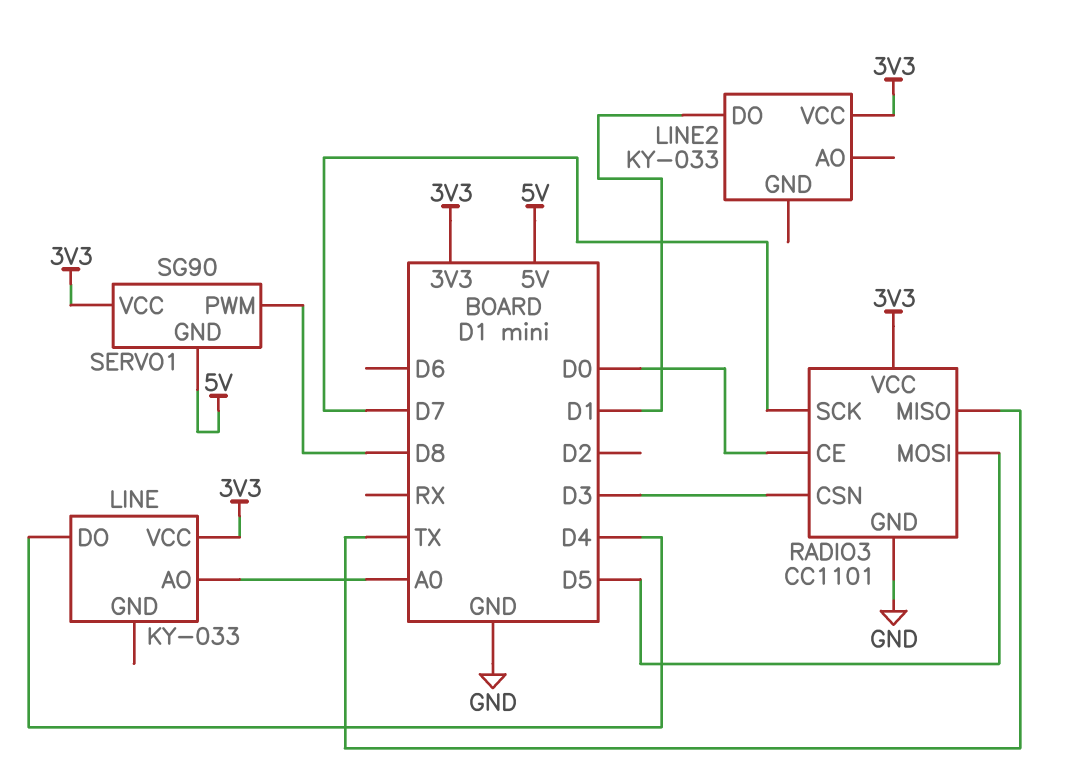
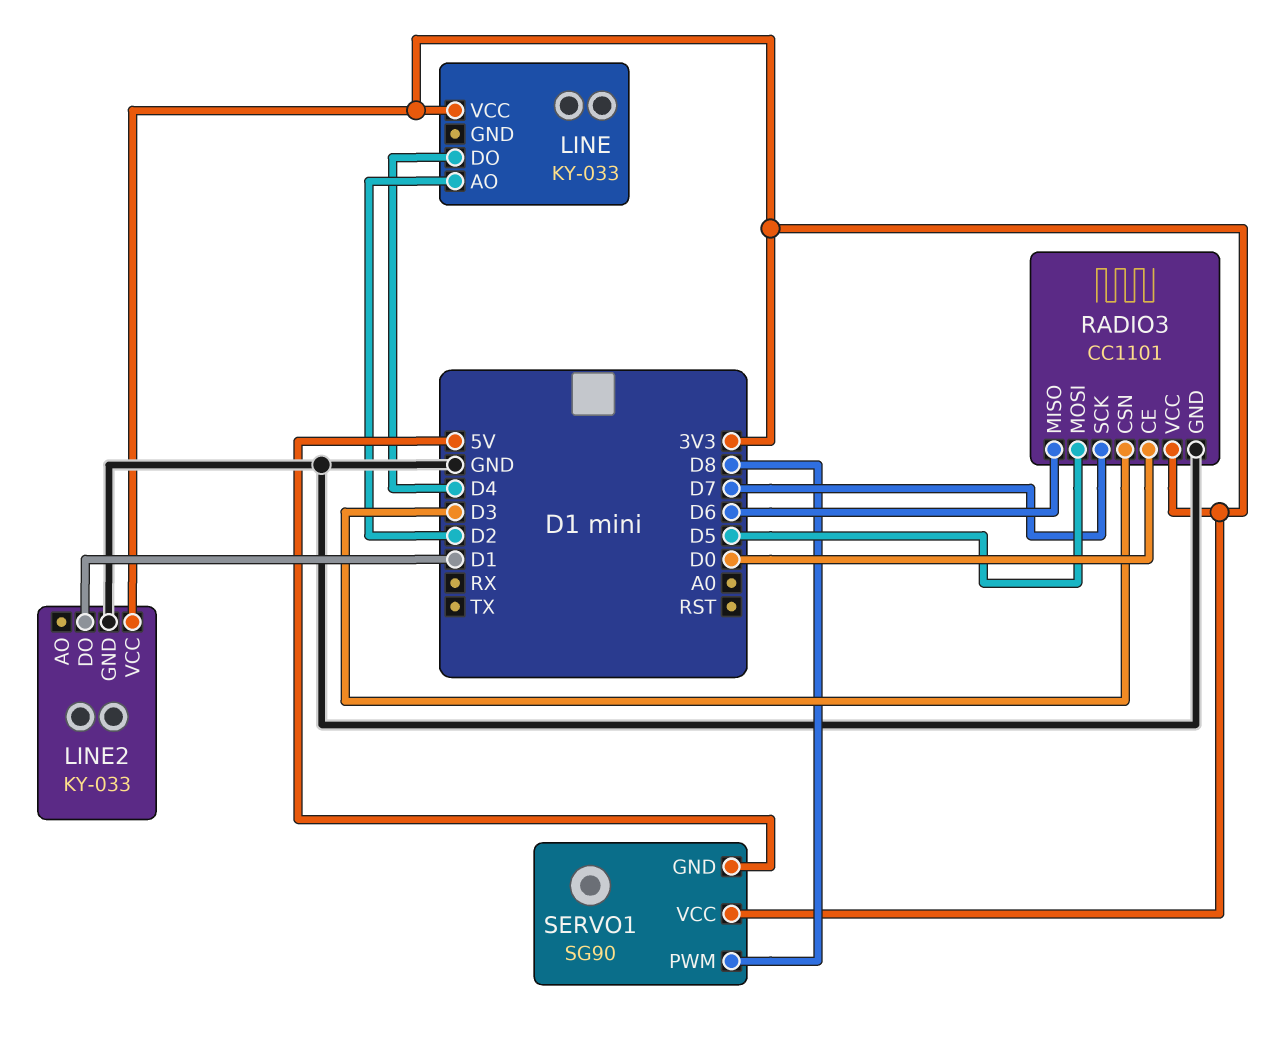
LINE pin AO: A0 -> D2
LINE2 pin GND: none -> GND
RADIO3 pin MISO: TX -> D6

